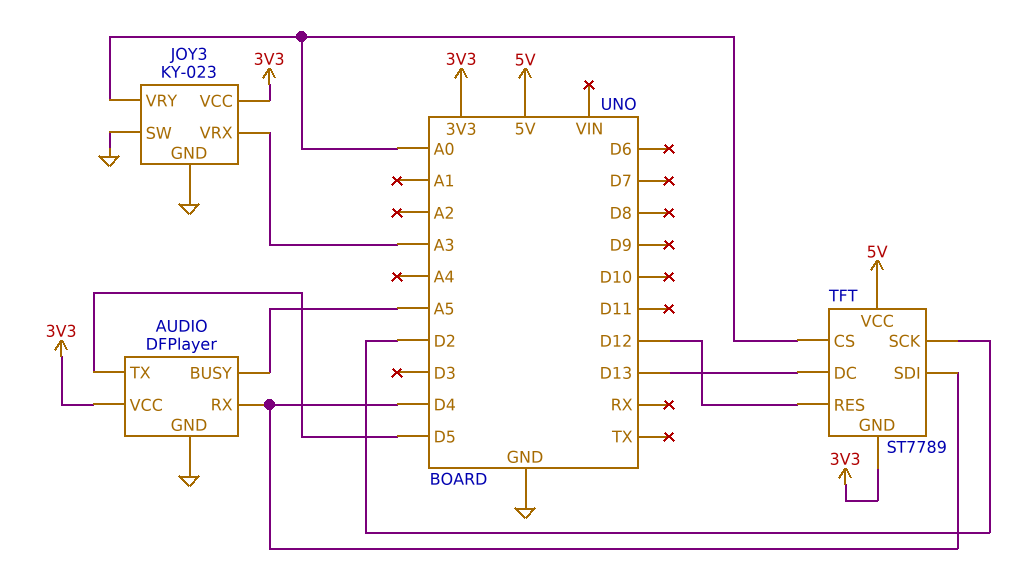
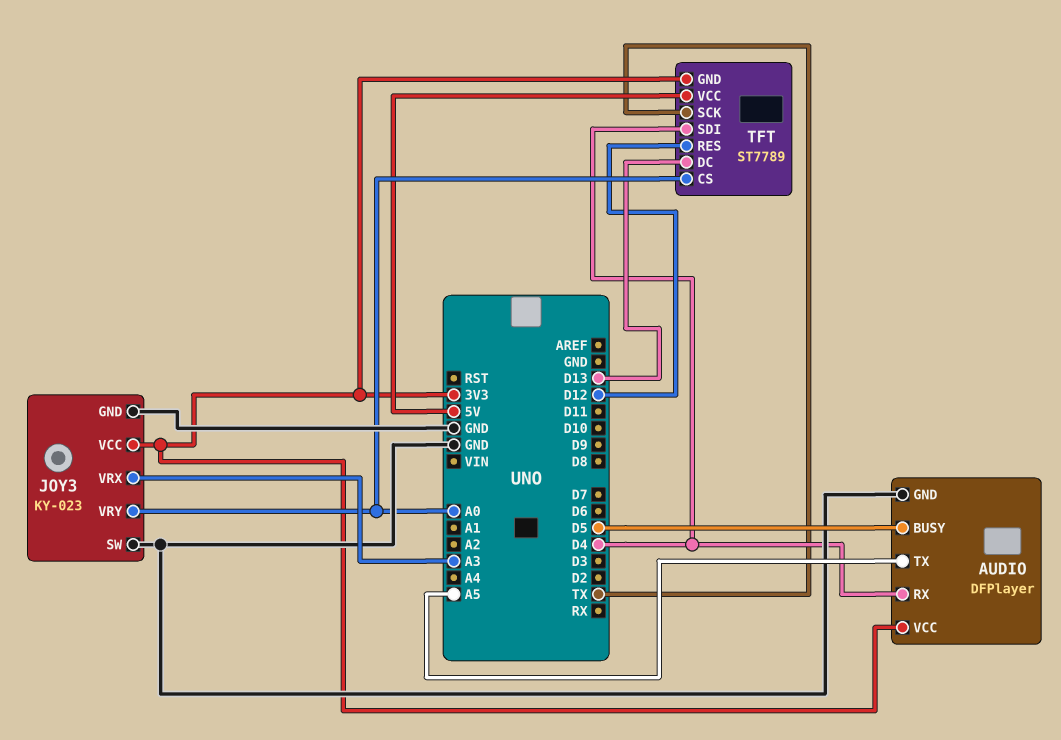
AUDIO pin BUSY: A5 -> D5
AUDIO pin TX: D5 -> A5
TFT pin SCK: D2 -> TX

